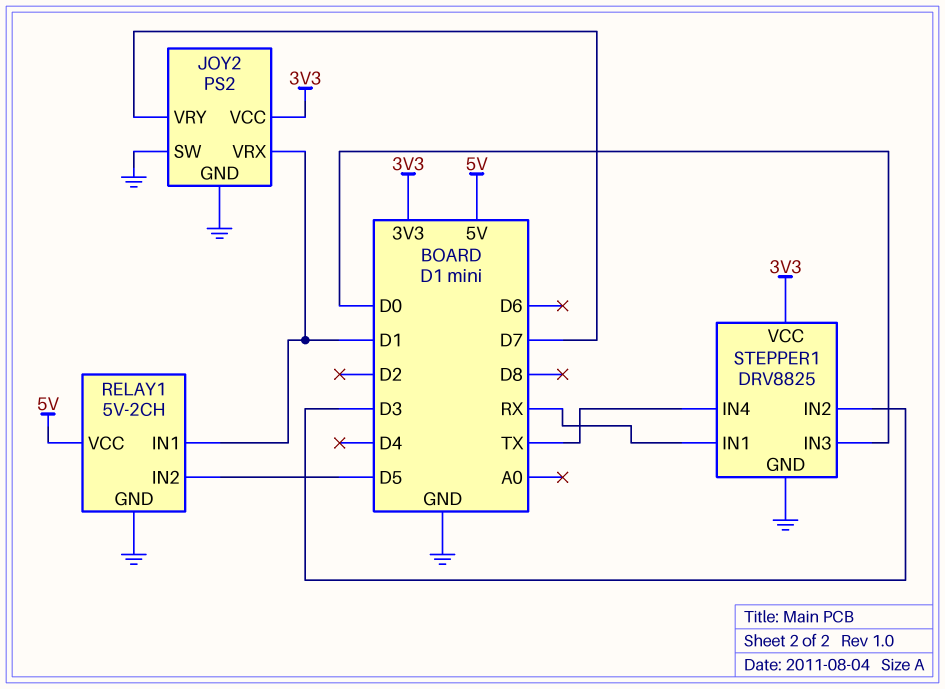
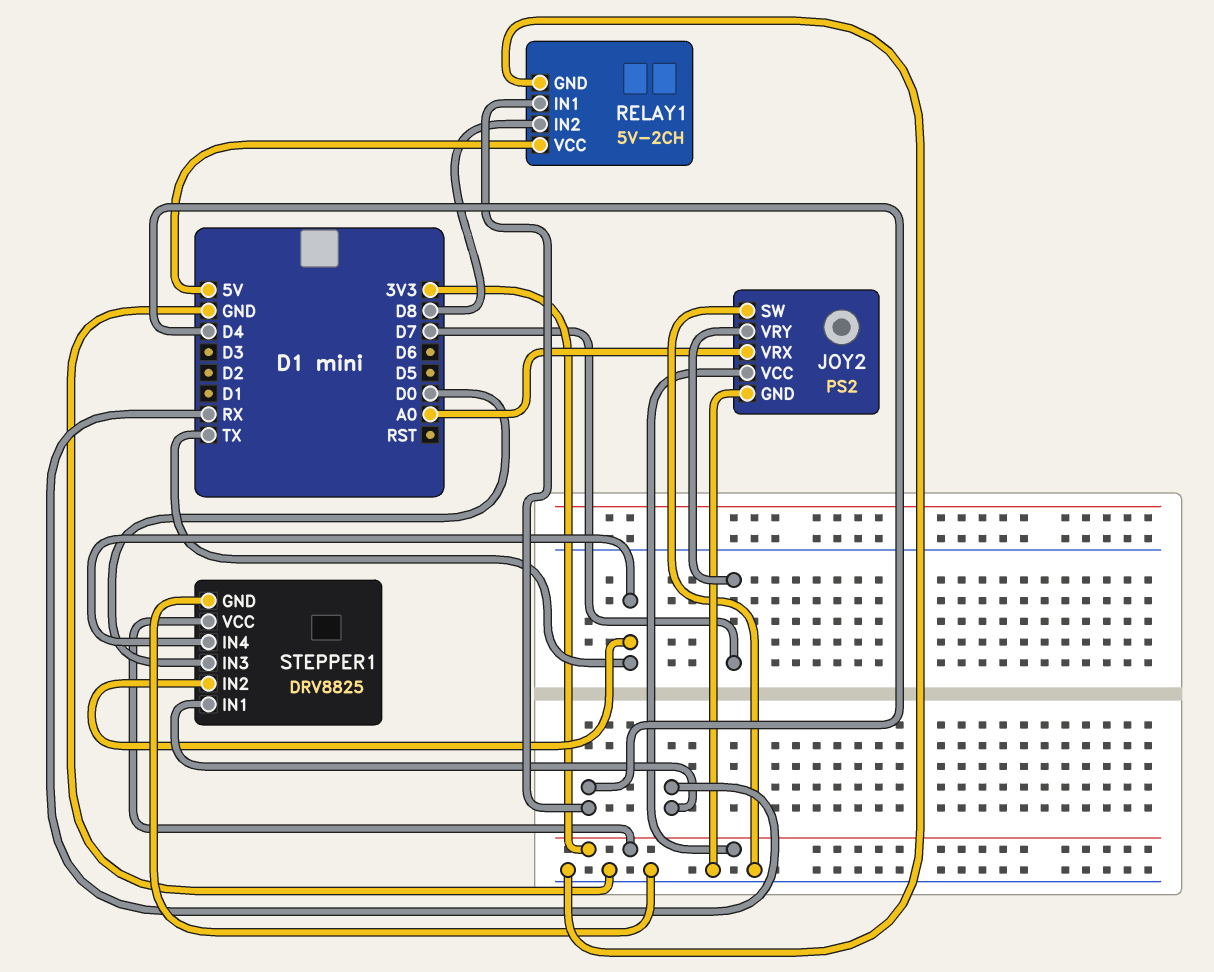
JOY2 pin VRX: D1 -> A0
RELAY1 pin IN1: D1 -> D4
RELAY1 pin IN2: D5 -> D8
STEPPER1 pin IN2: D3 -> TX

